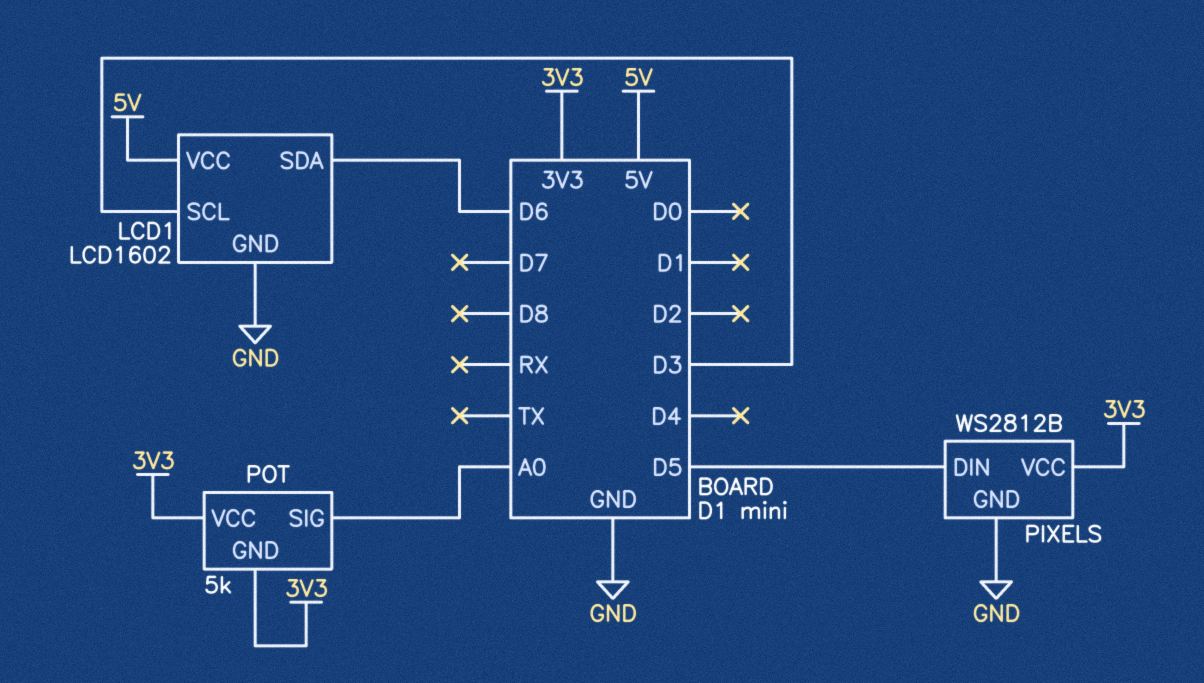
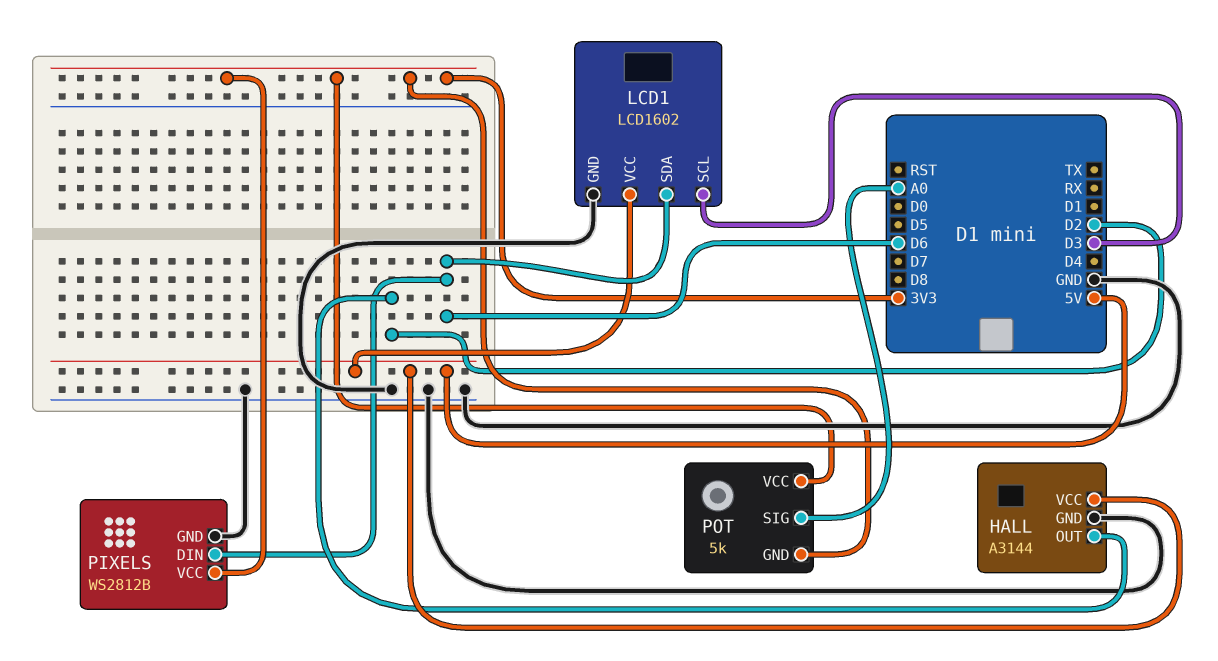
HALL: none -> A3144
HALL pin GND: none -> GND
HALL pin OUT: none -> D2
HALL pin VCC: none -> 5V
PIXELS pin DIN: D5 -> D6

